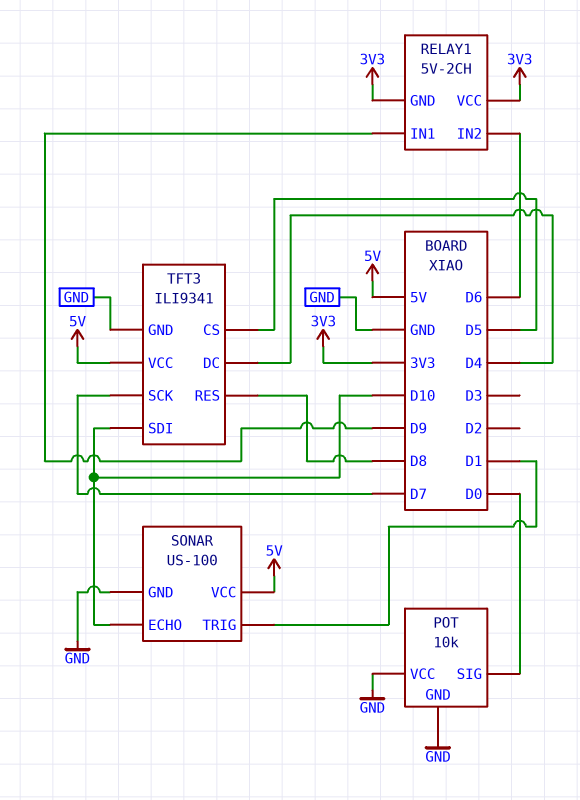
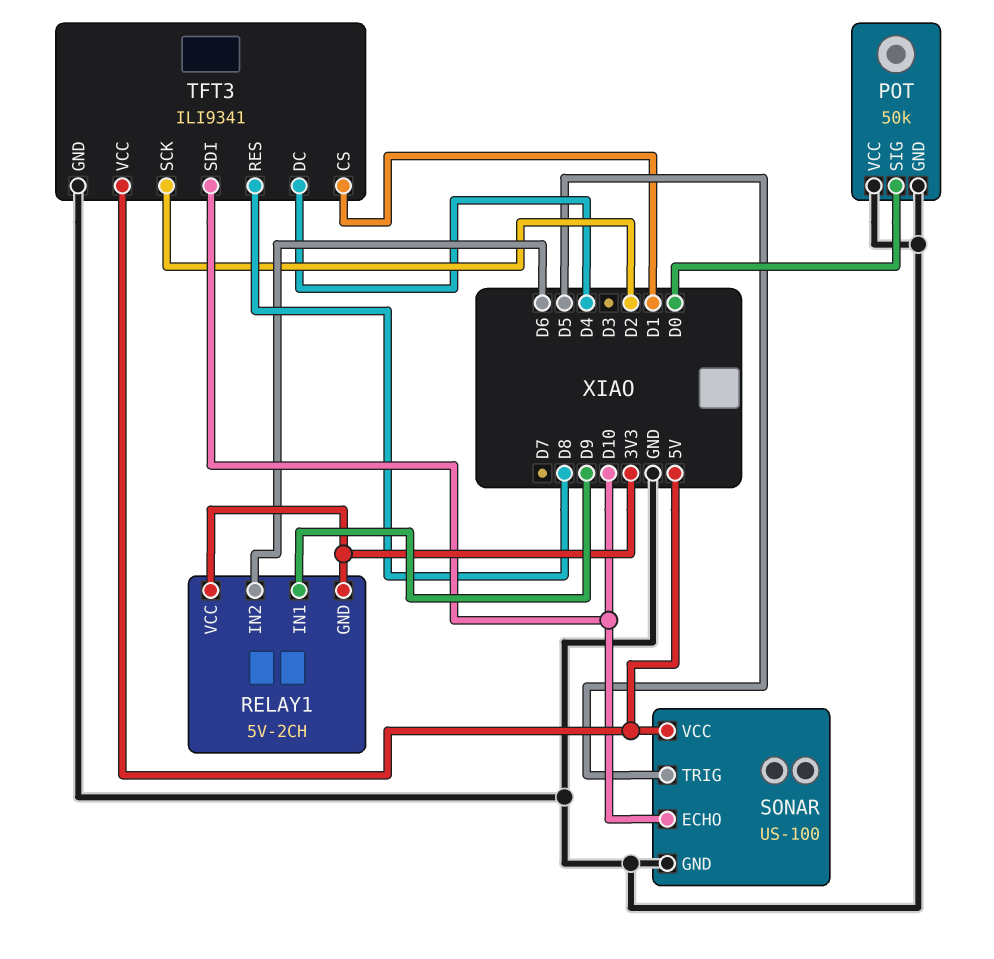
POT: 10k -> 50k
SONAR pin TRIG: D1 -> D5
TFT3 pin CS: D5 -> D1
TFT3 pin SCK: D7 -> D2

